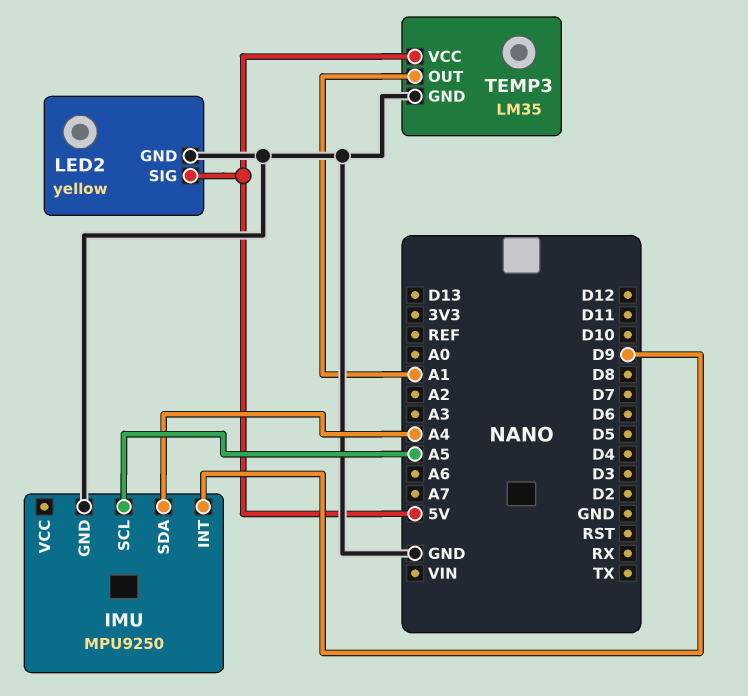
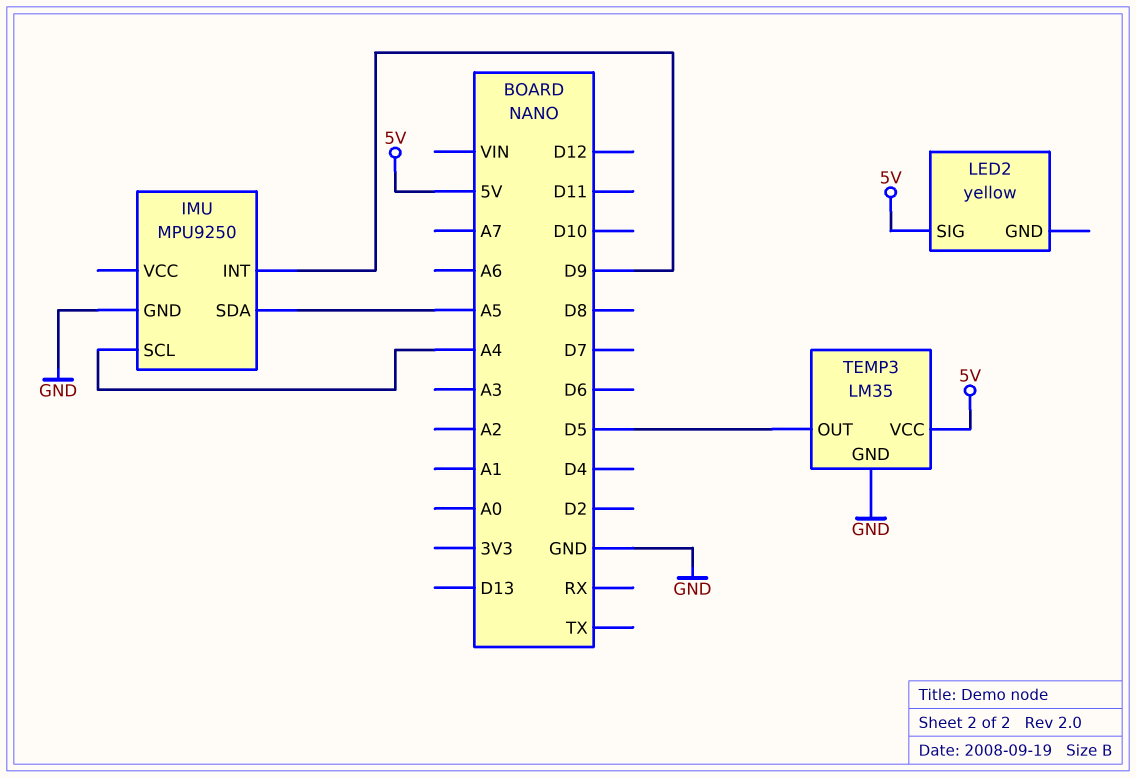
IMU pin SCL: A5 -> A4
IMU pin SDA: A4 -> A5
LED2 pin GND: GND -> none
TEMP3 pin OUT: A1 -> D5

